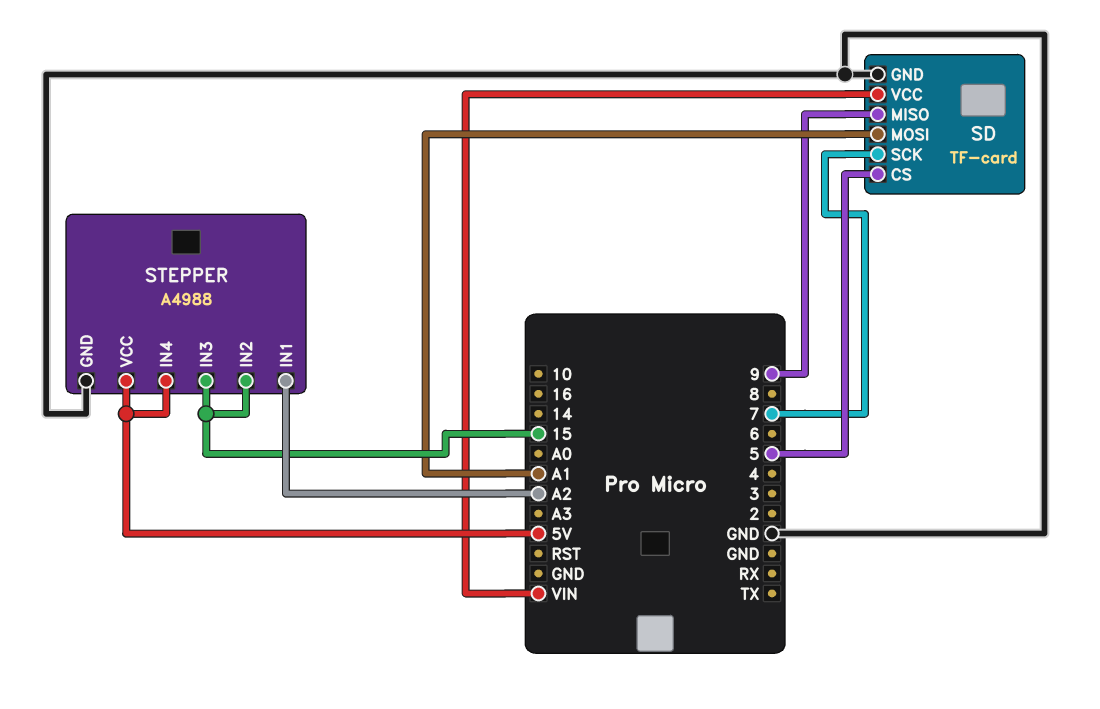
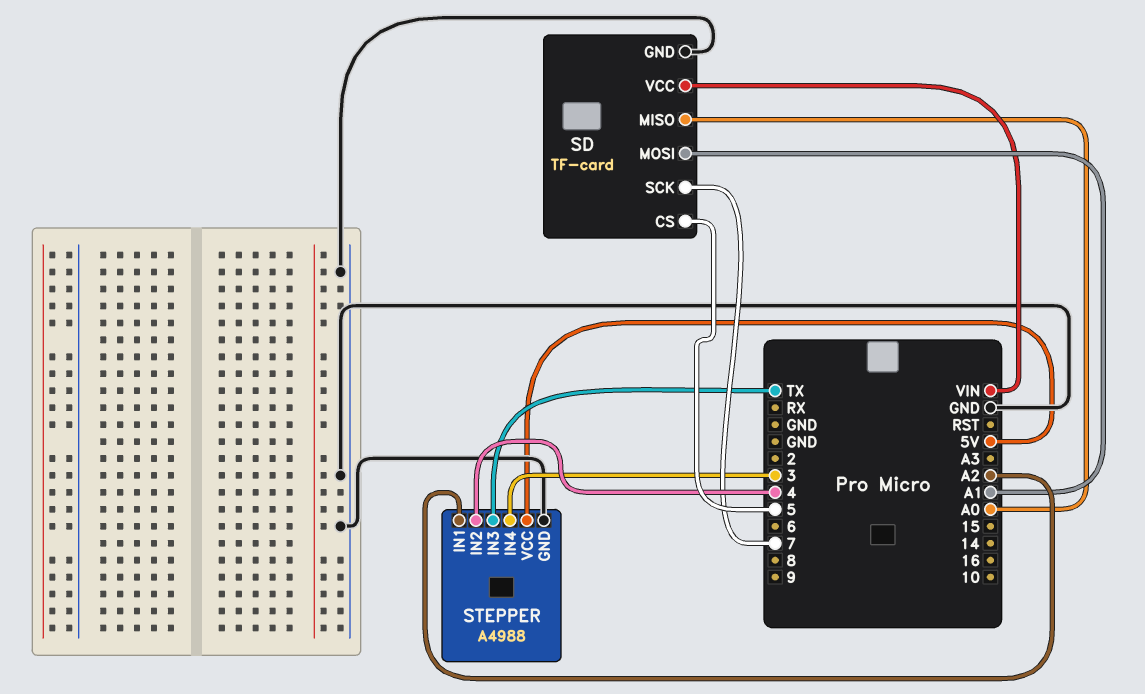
SD pin MISO: 9 -> A0
STEPPER pin IN2: 15 -> 4
STEPPER pin IN3: 15 -> TX
STEPPER pin IN4: 5V -> 3

